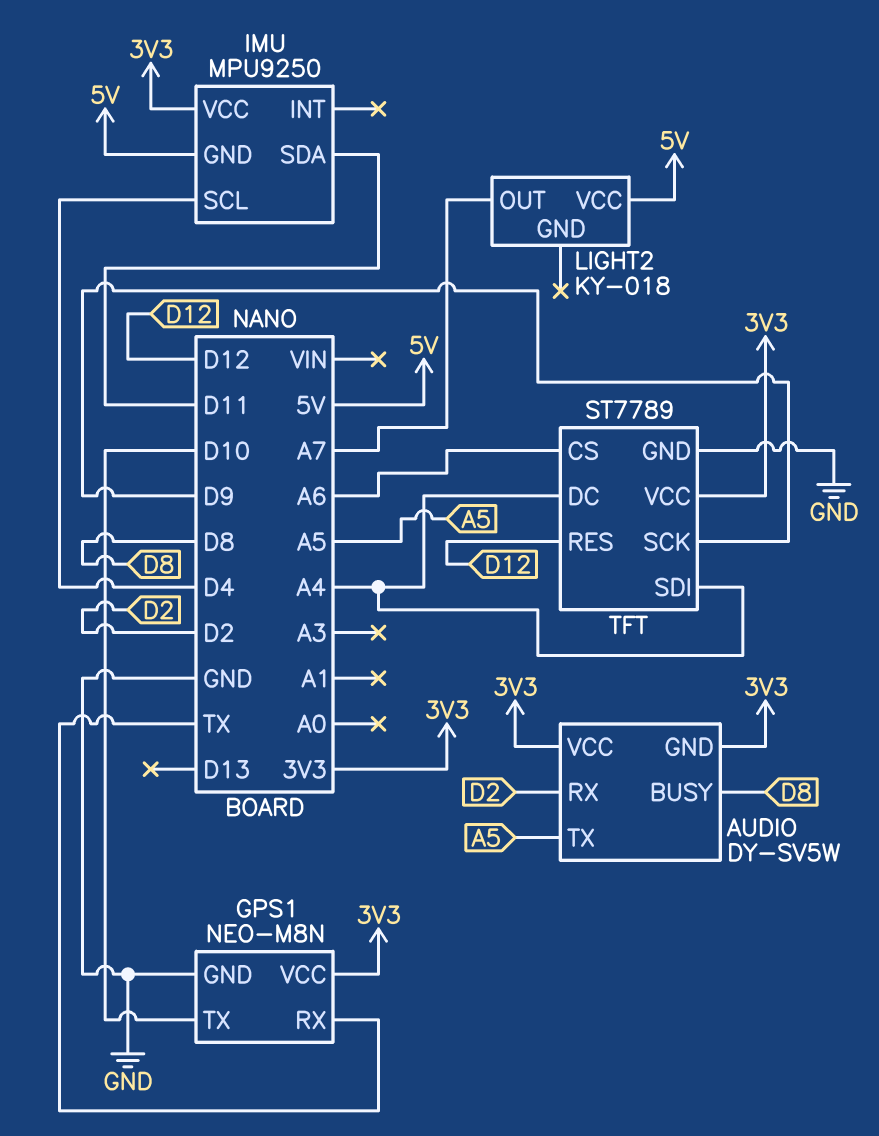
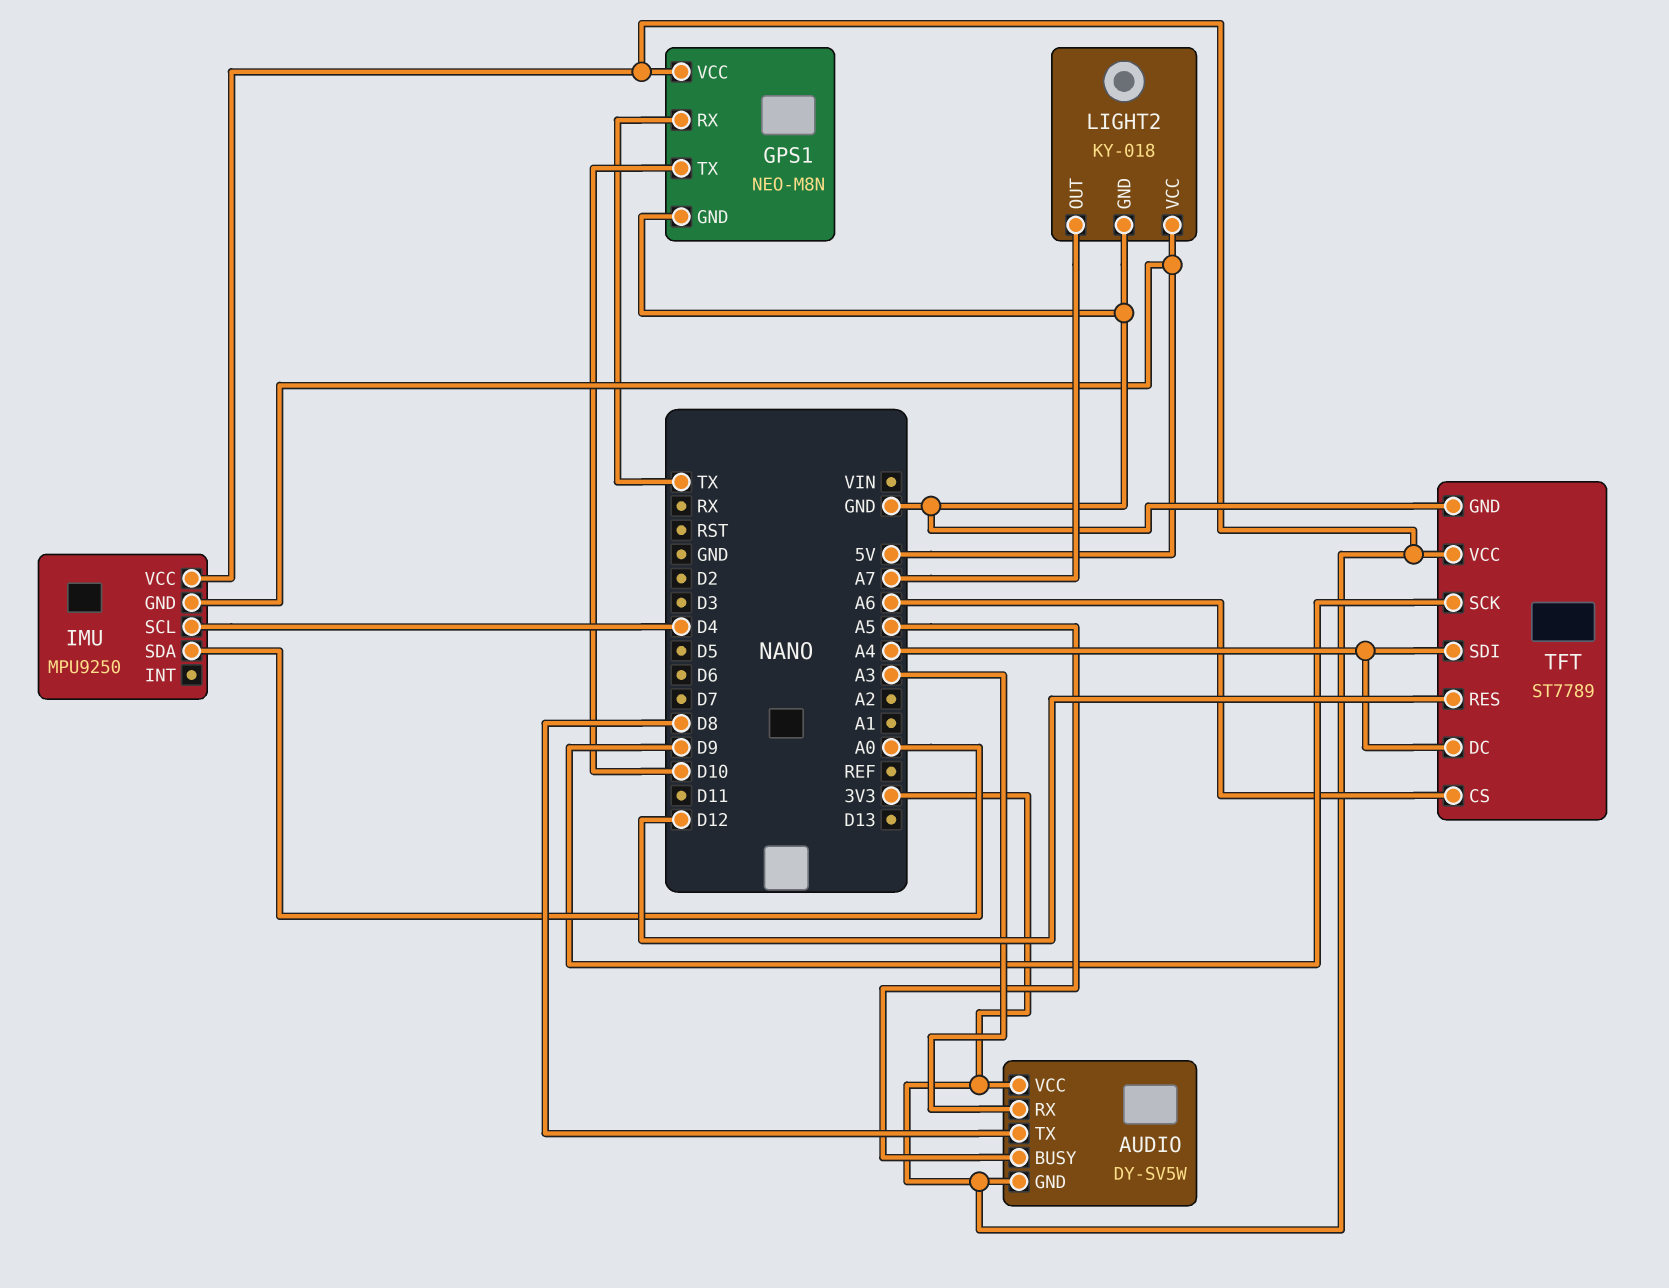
AUDIO pin BUSY: D8 -> A5
AUDIO pin RX: D2 -> A3
AUDIO pin TX: A5 -> D8
IMU pin SDA: D11 -> A0
LIGHT2 pin GND: none -> GND

